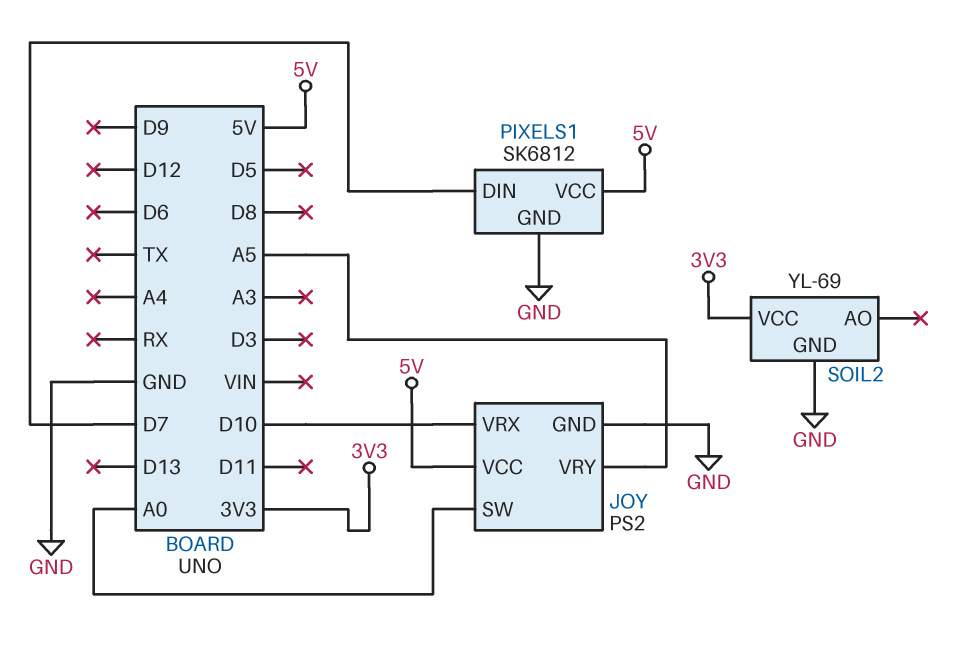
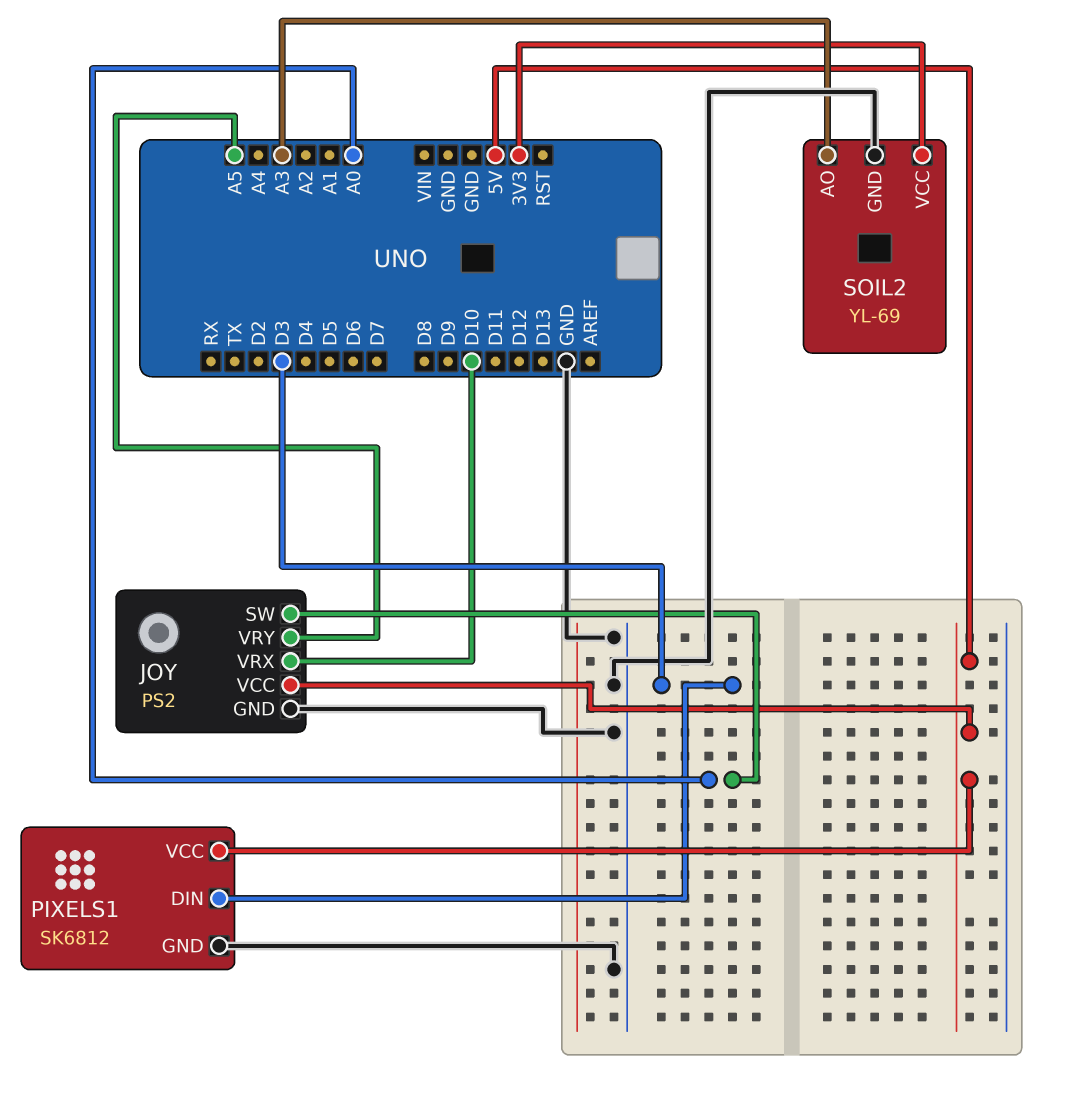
PIXELS1 pin DIN: D7 -> D3
SOIL2 pin AO: none -> A3

